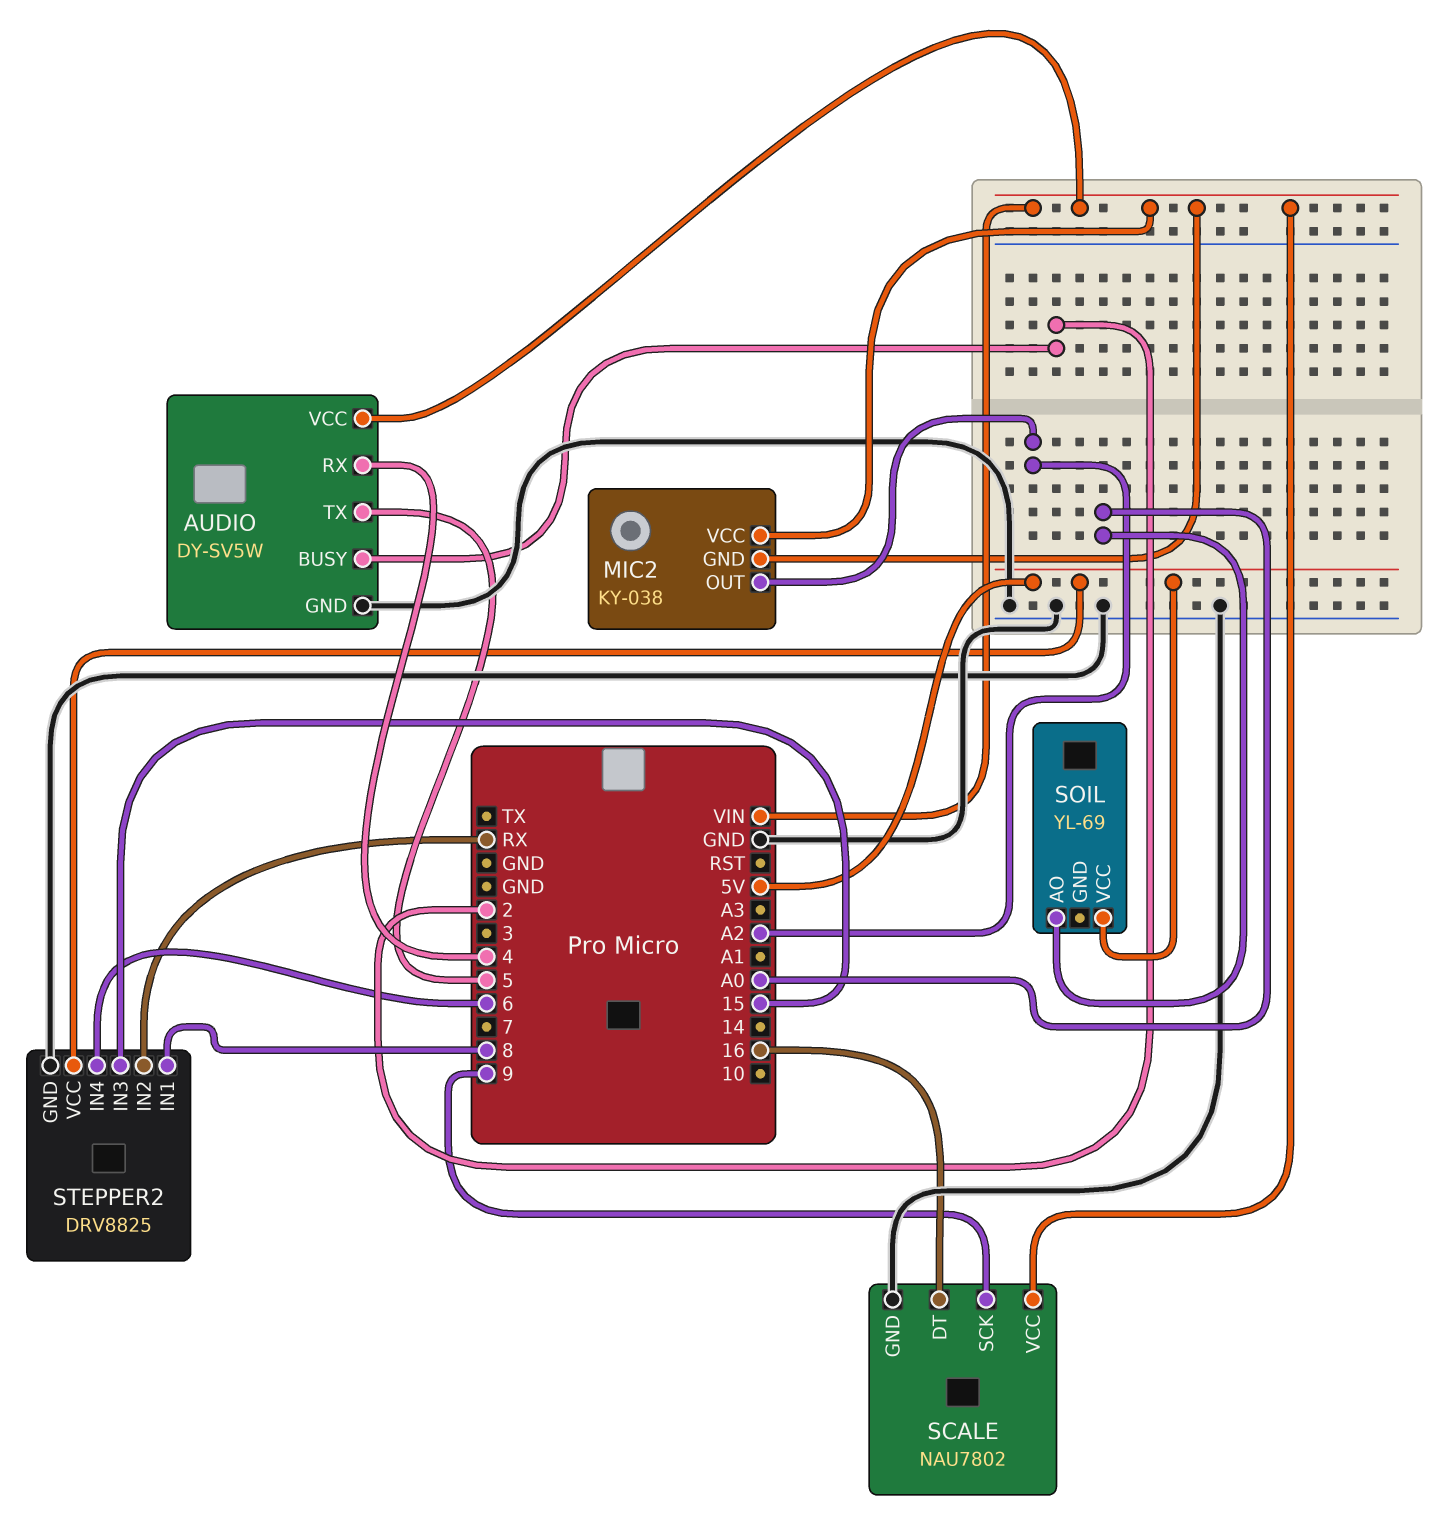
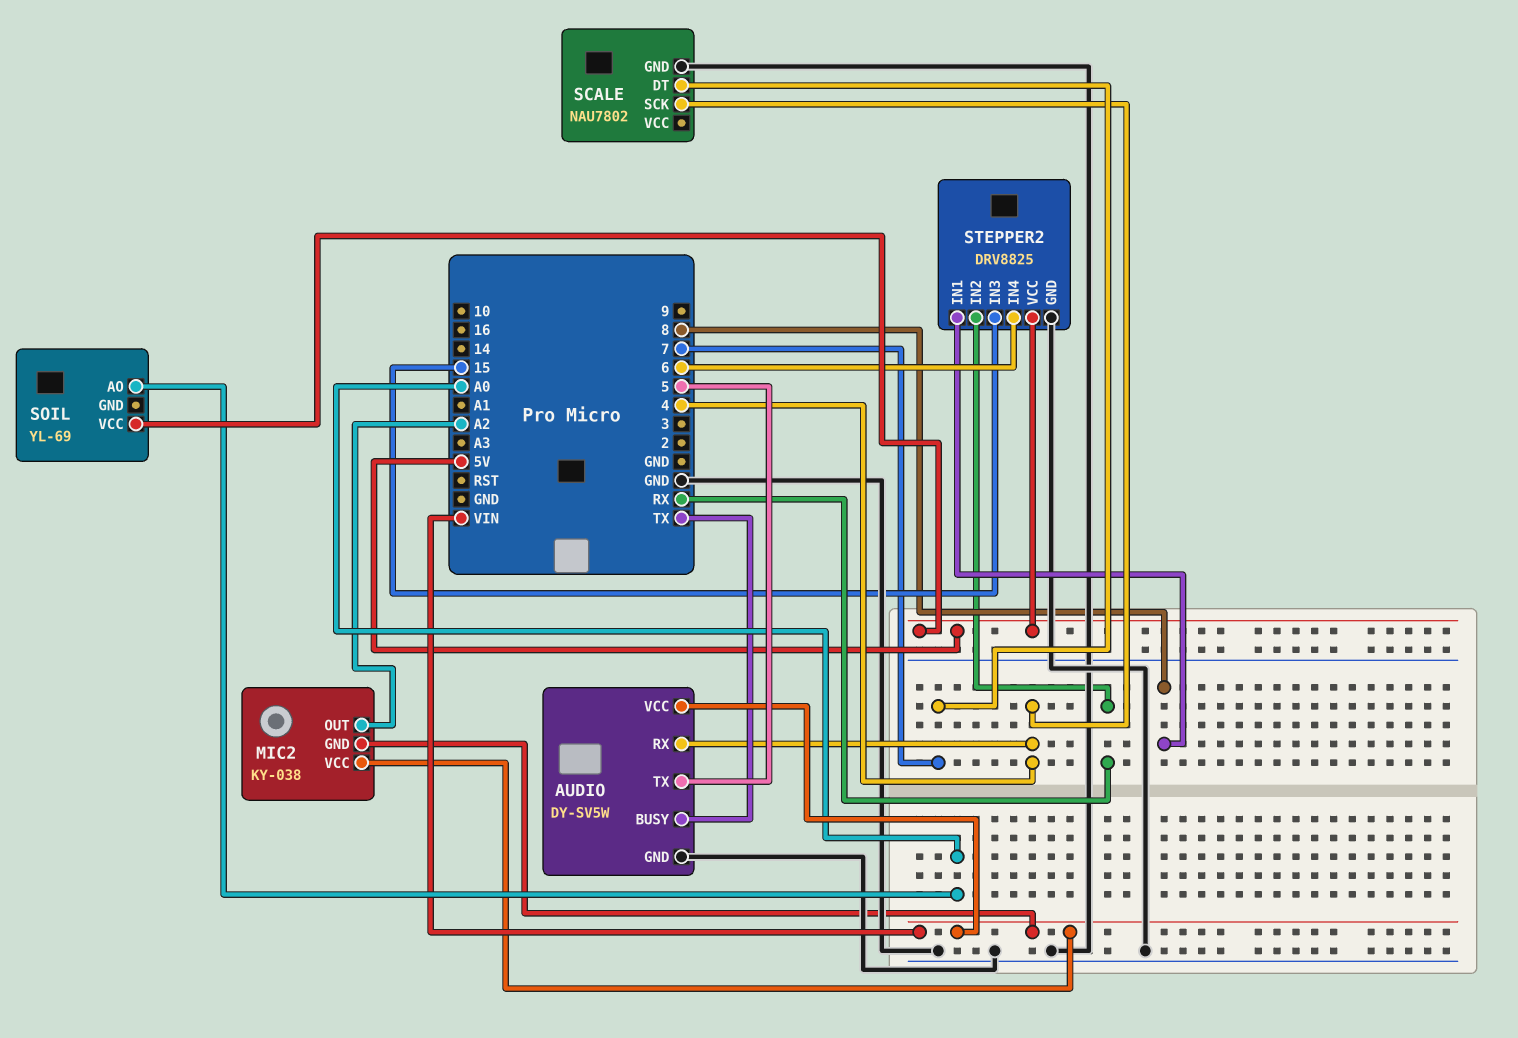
AUDIO pin BUSY: 2 -> TX
SCALE pin DT: 16 -> 7
SCALE pin SCK: 9 -> 4
SCALE pin VCC: VIN -> none

